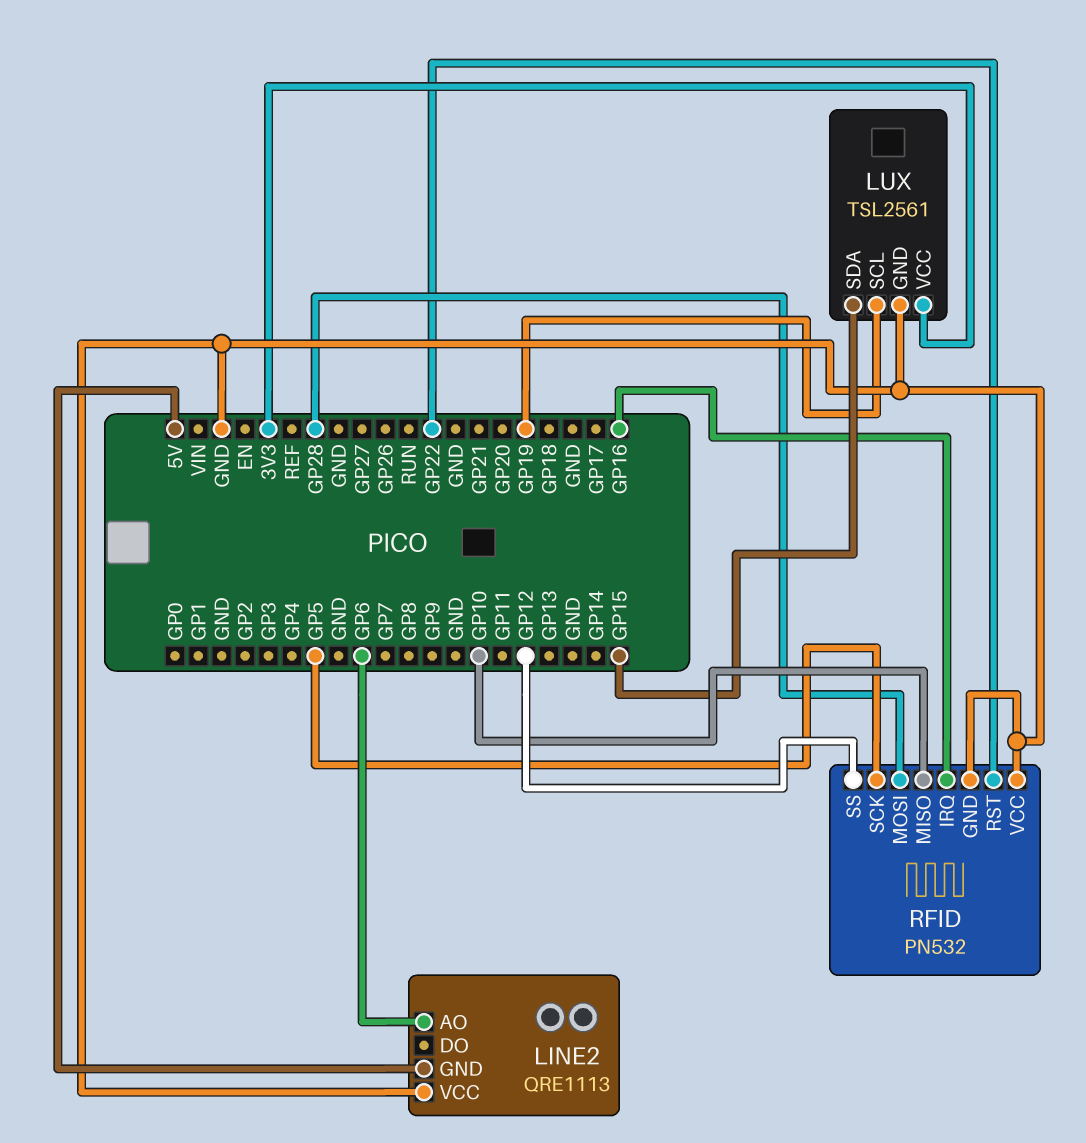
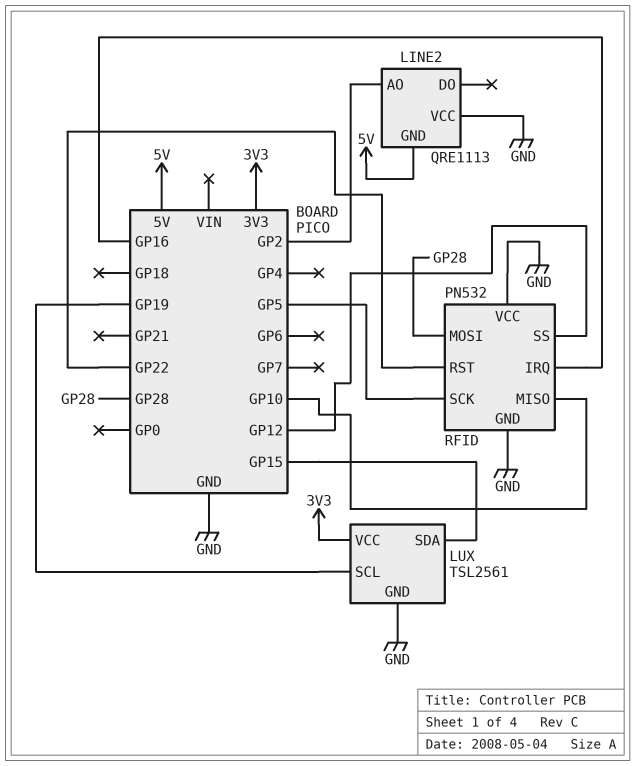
LINE2 pin AO: GP6 -> GP2

